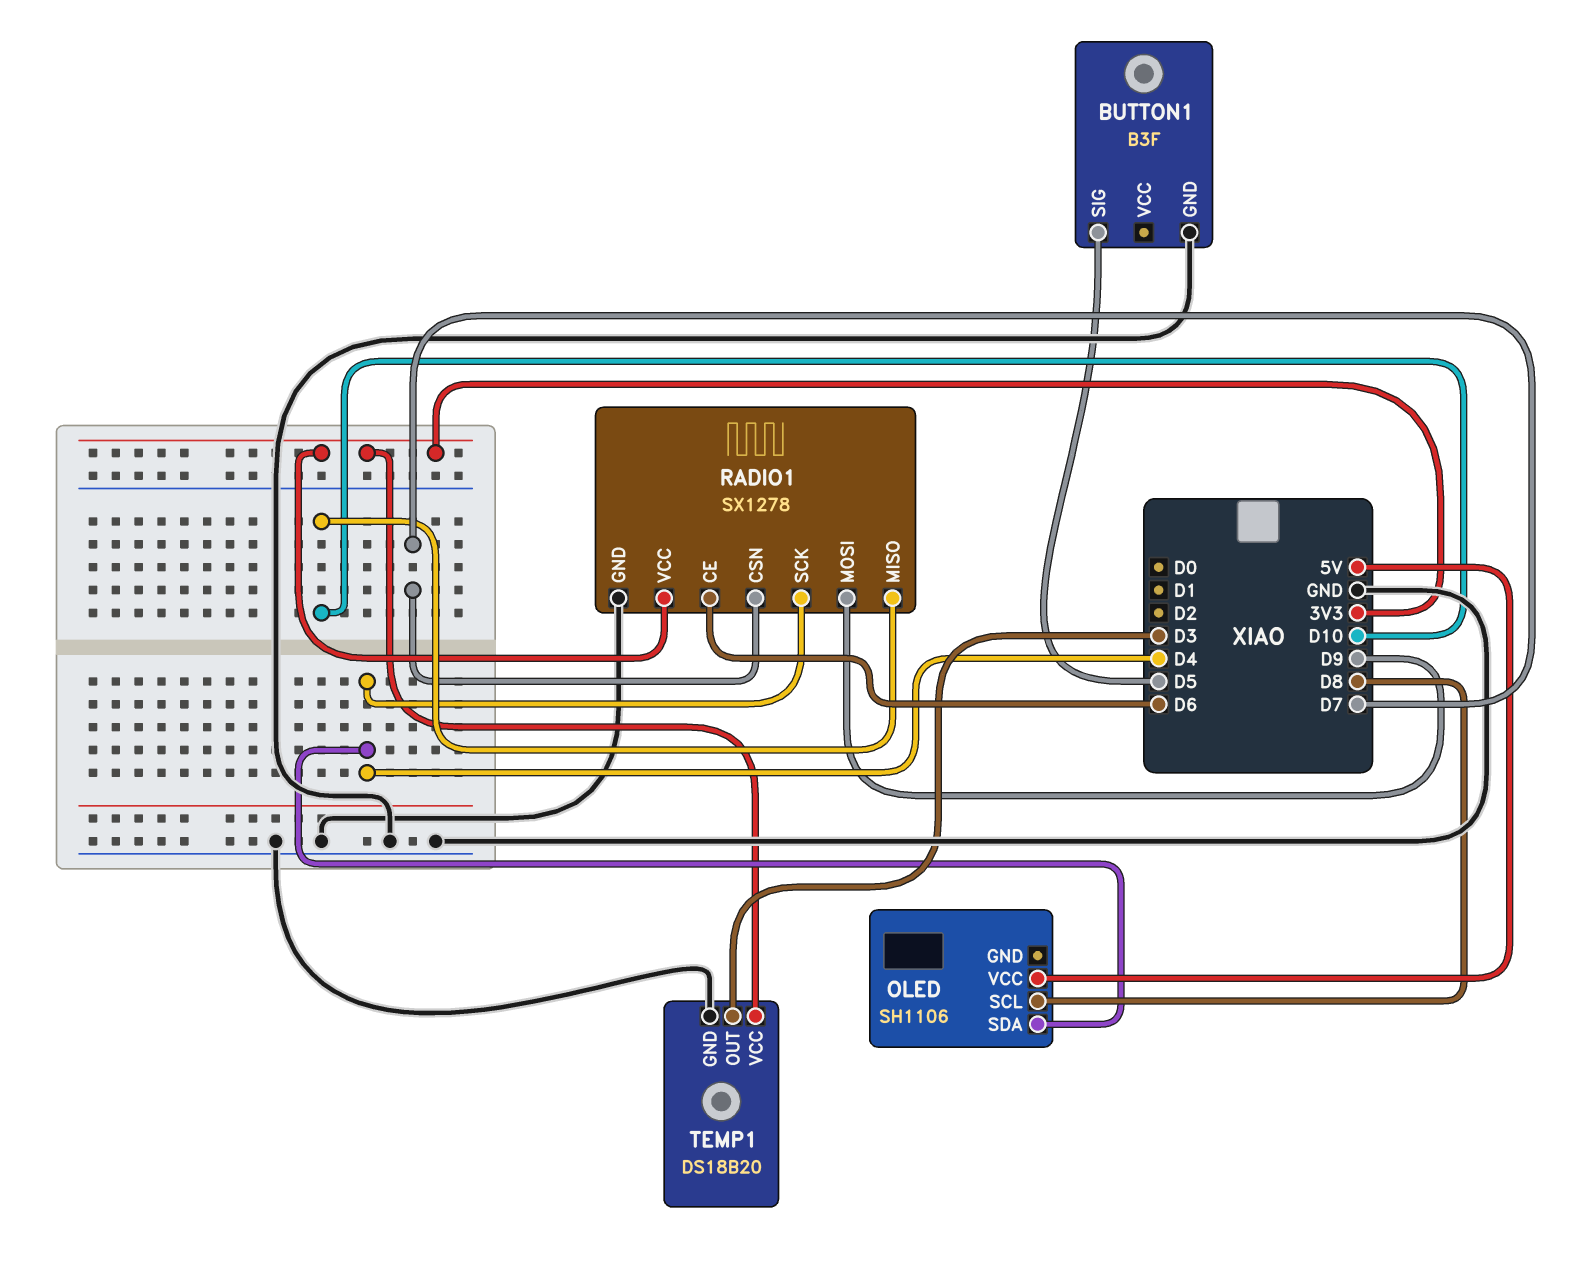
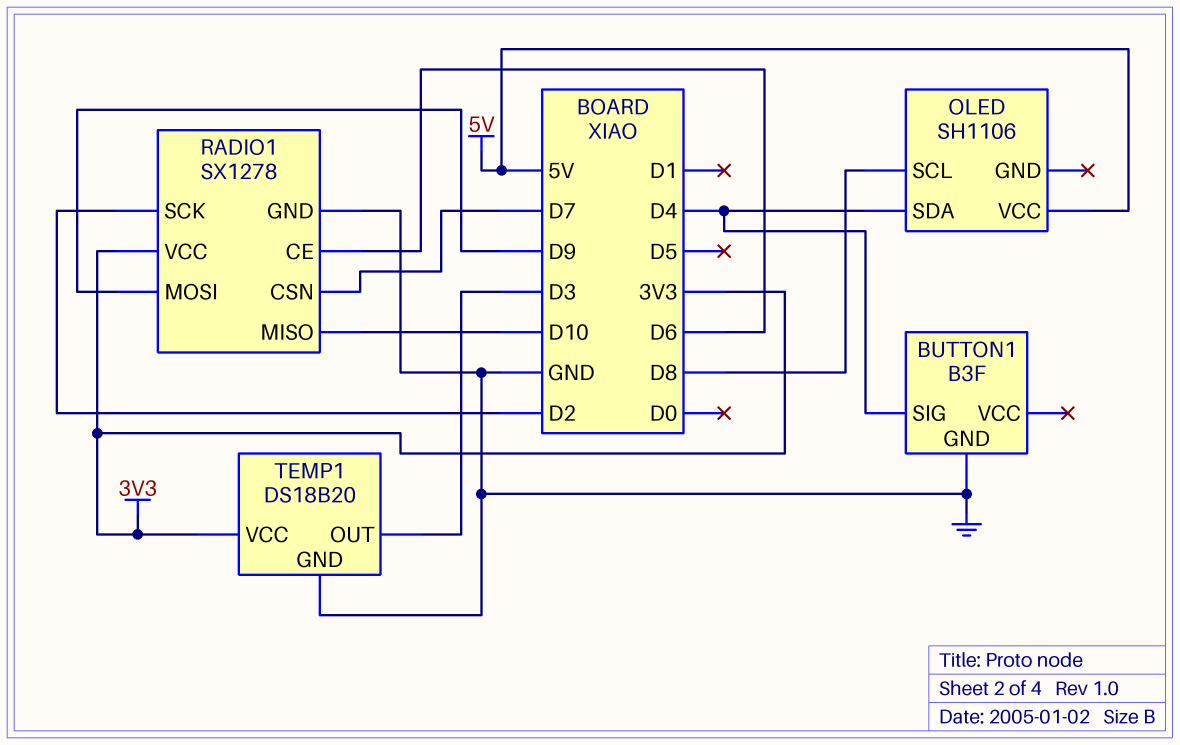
BUTTON1 pin SIG: D5 -> D4
RADIO1 pin SCK: D4 -> D2

